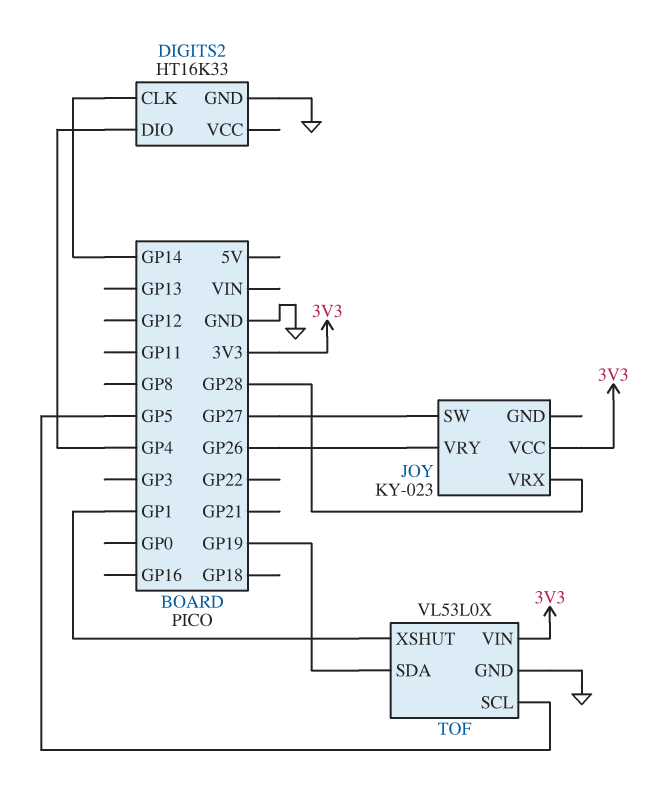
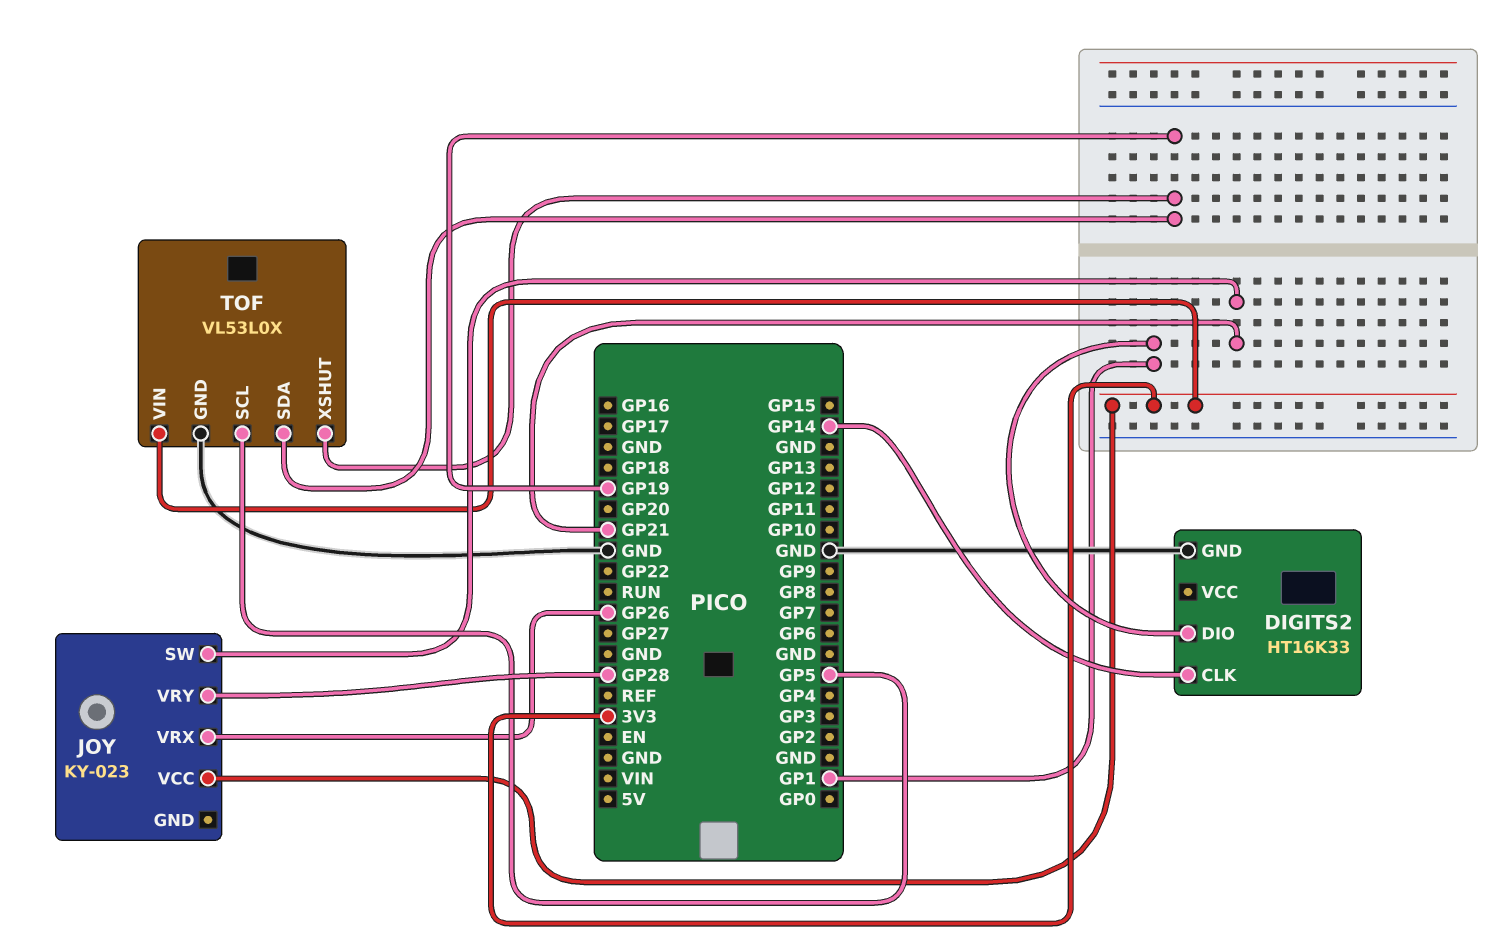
DIGITS2 pin DIO: GP4 -> GP1
JOY pin SW: GP27 -> GP21
JOY pin VRX: GP28 -> GP26
JOY pin VRY: GP26 -> GP28
TOF pin XSHUT: GP1 -> GP19

